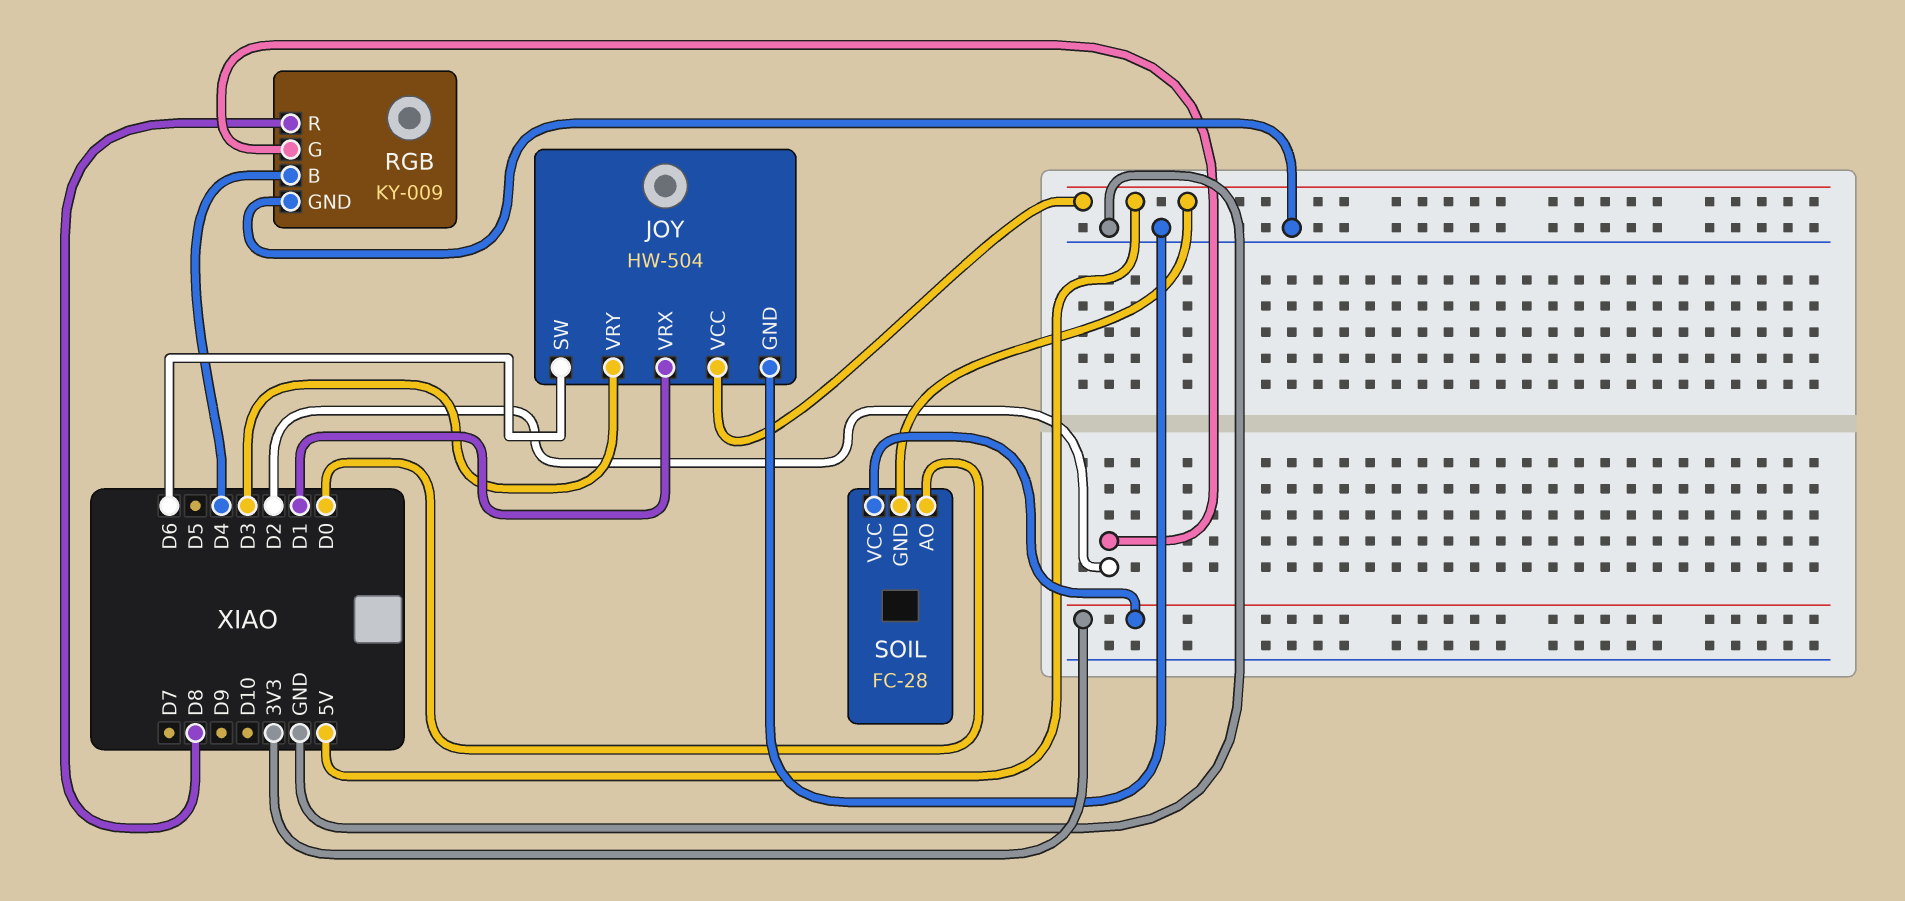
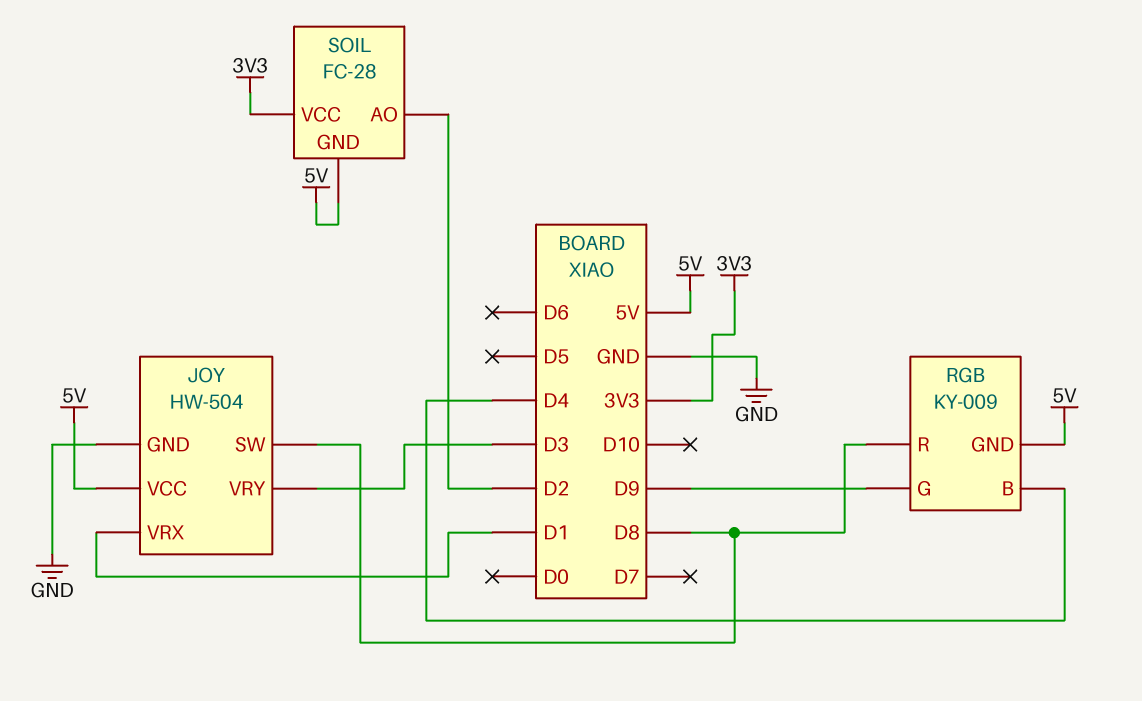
JOY pin SW: D6 -> D8
RGB pin G: D2 -> D9
RGB pin GND: GND -> 5V
SOIL pin AO: D0 -> D2

